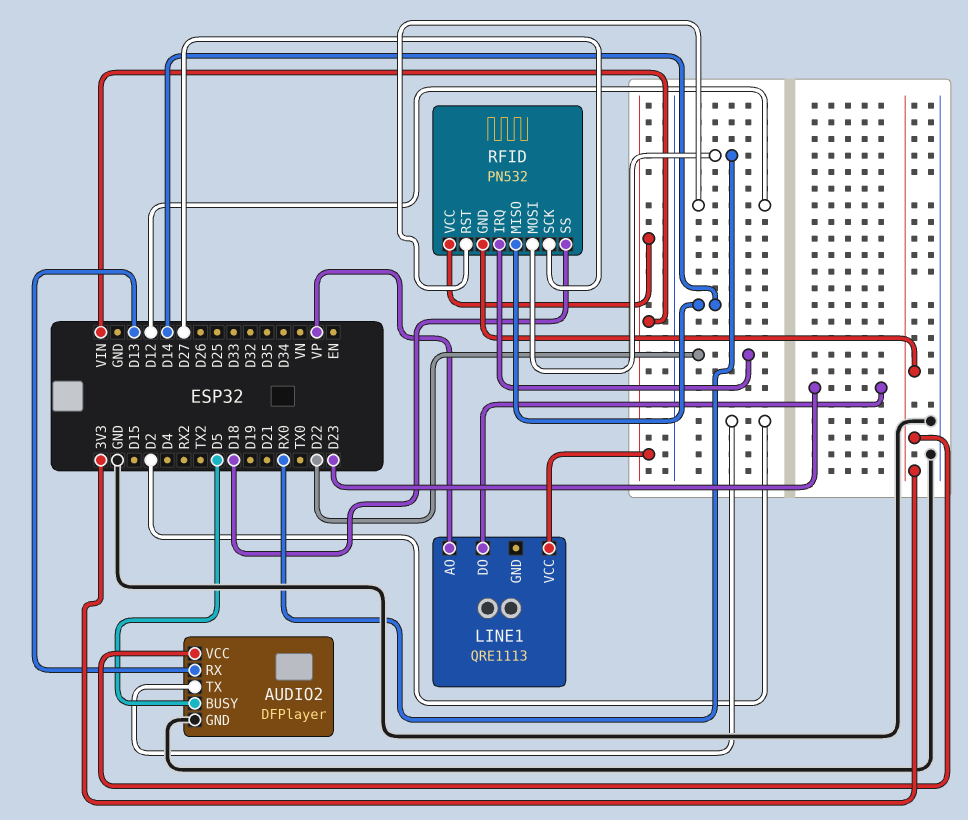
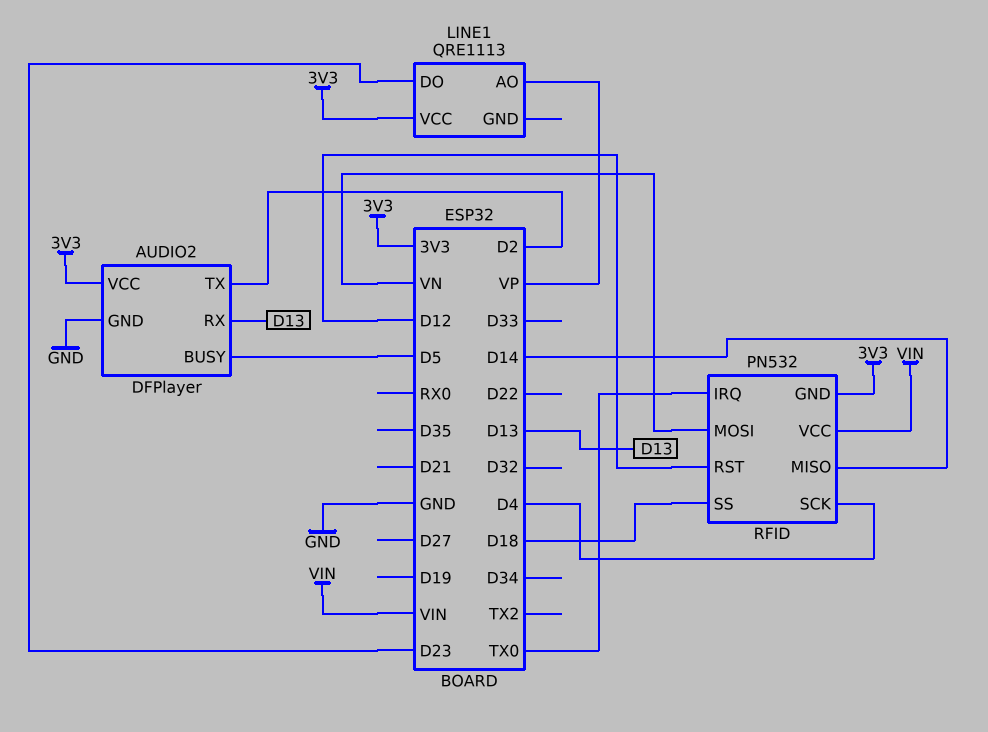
LINE1 pin VCC: VIN -> 3V3
RFID pin IRQ: D22 -> TX0
RFID pin MOSI: RX0 -> VN
RFID pin SCK: D27 -> D4

